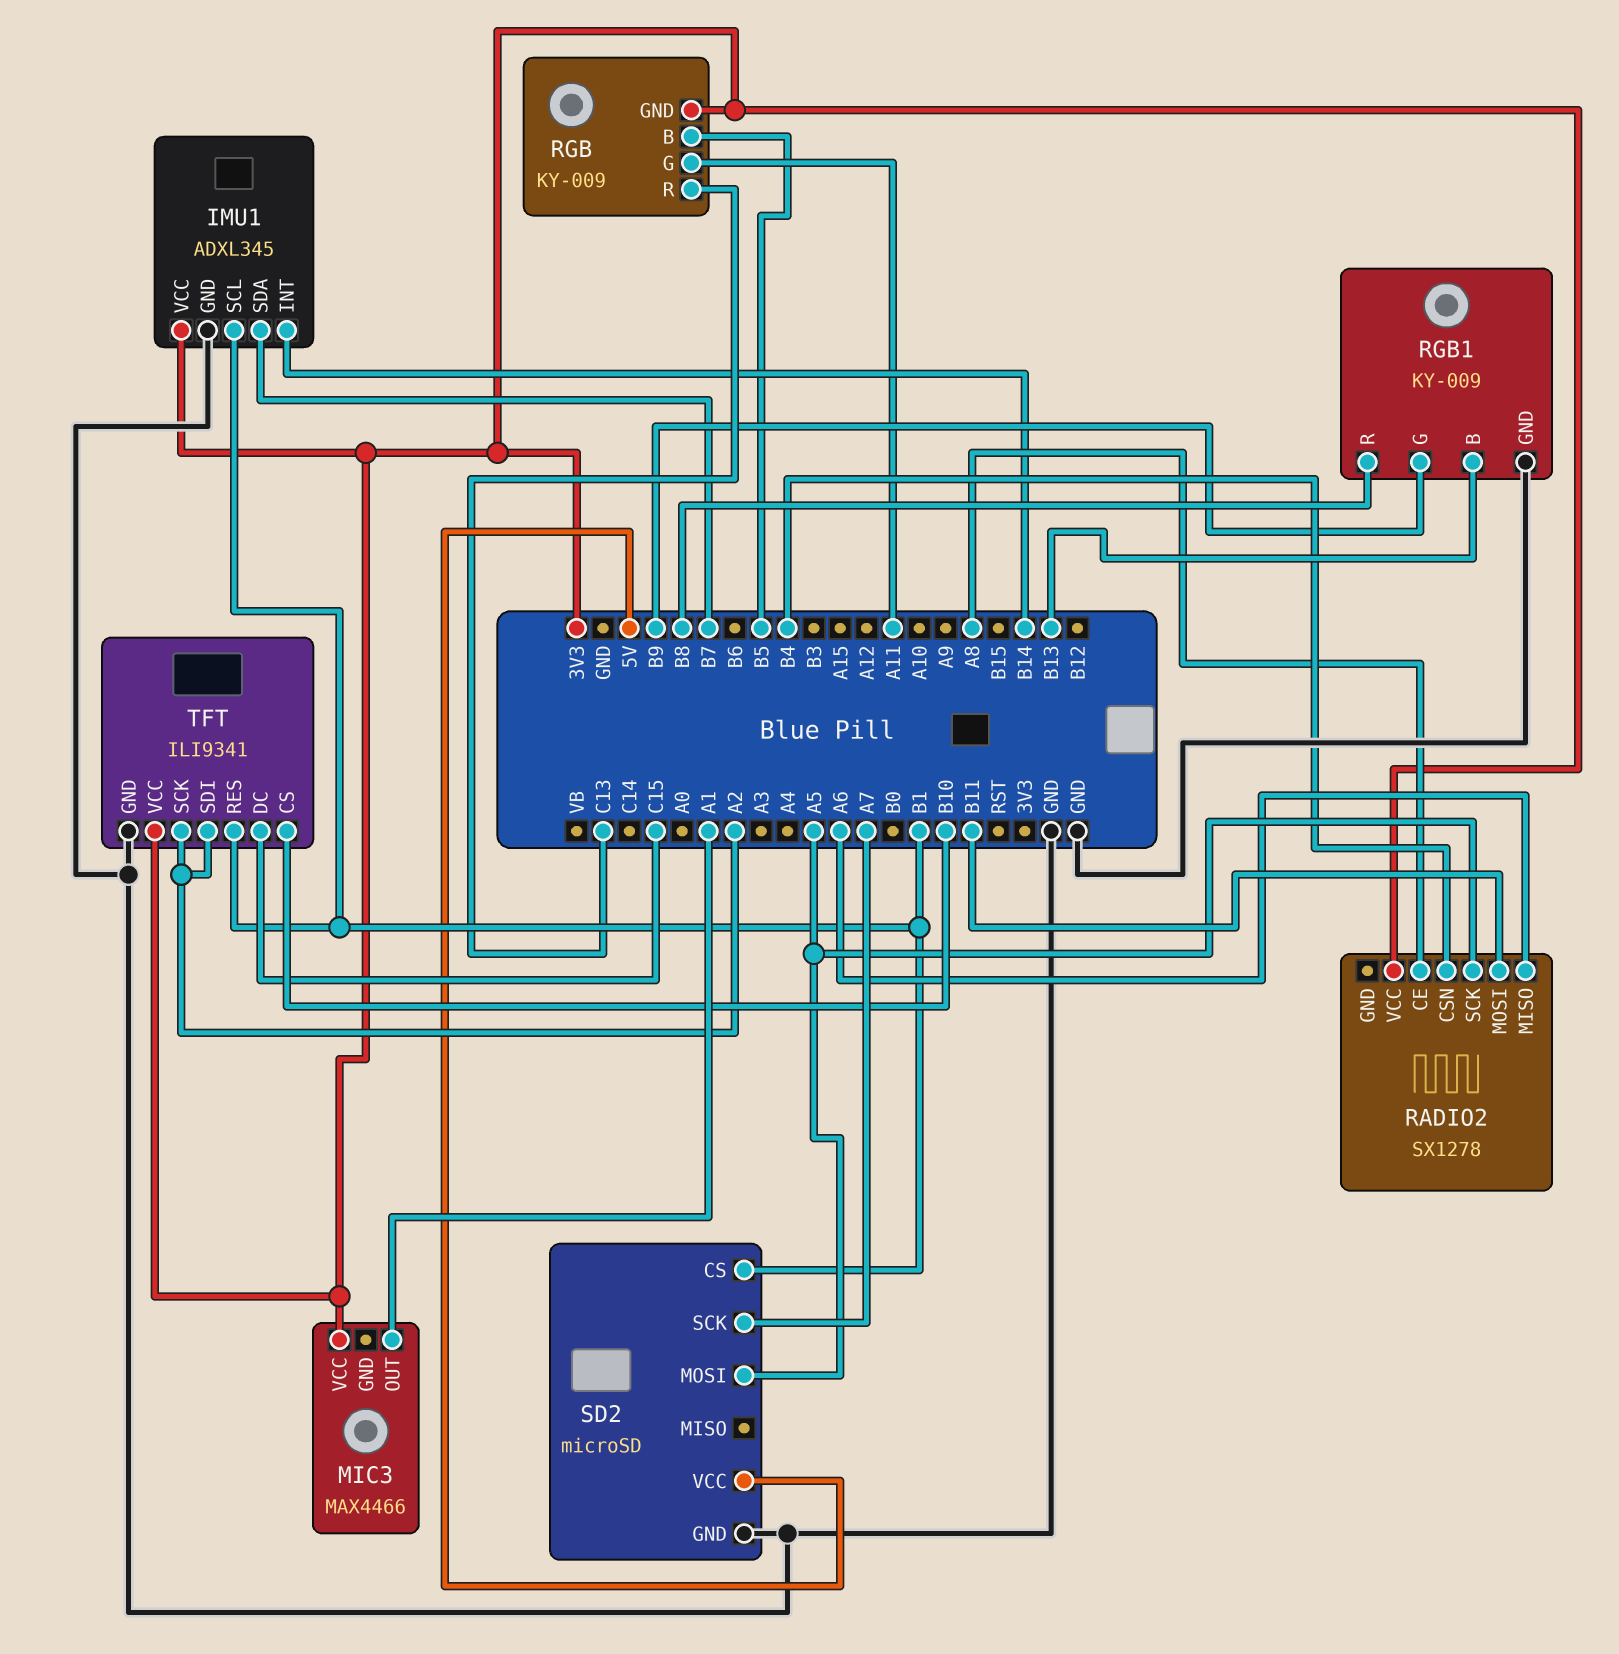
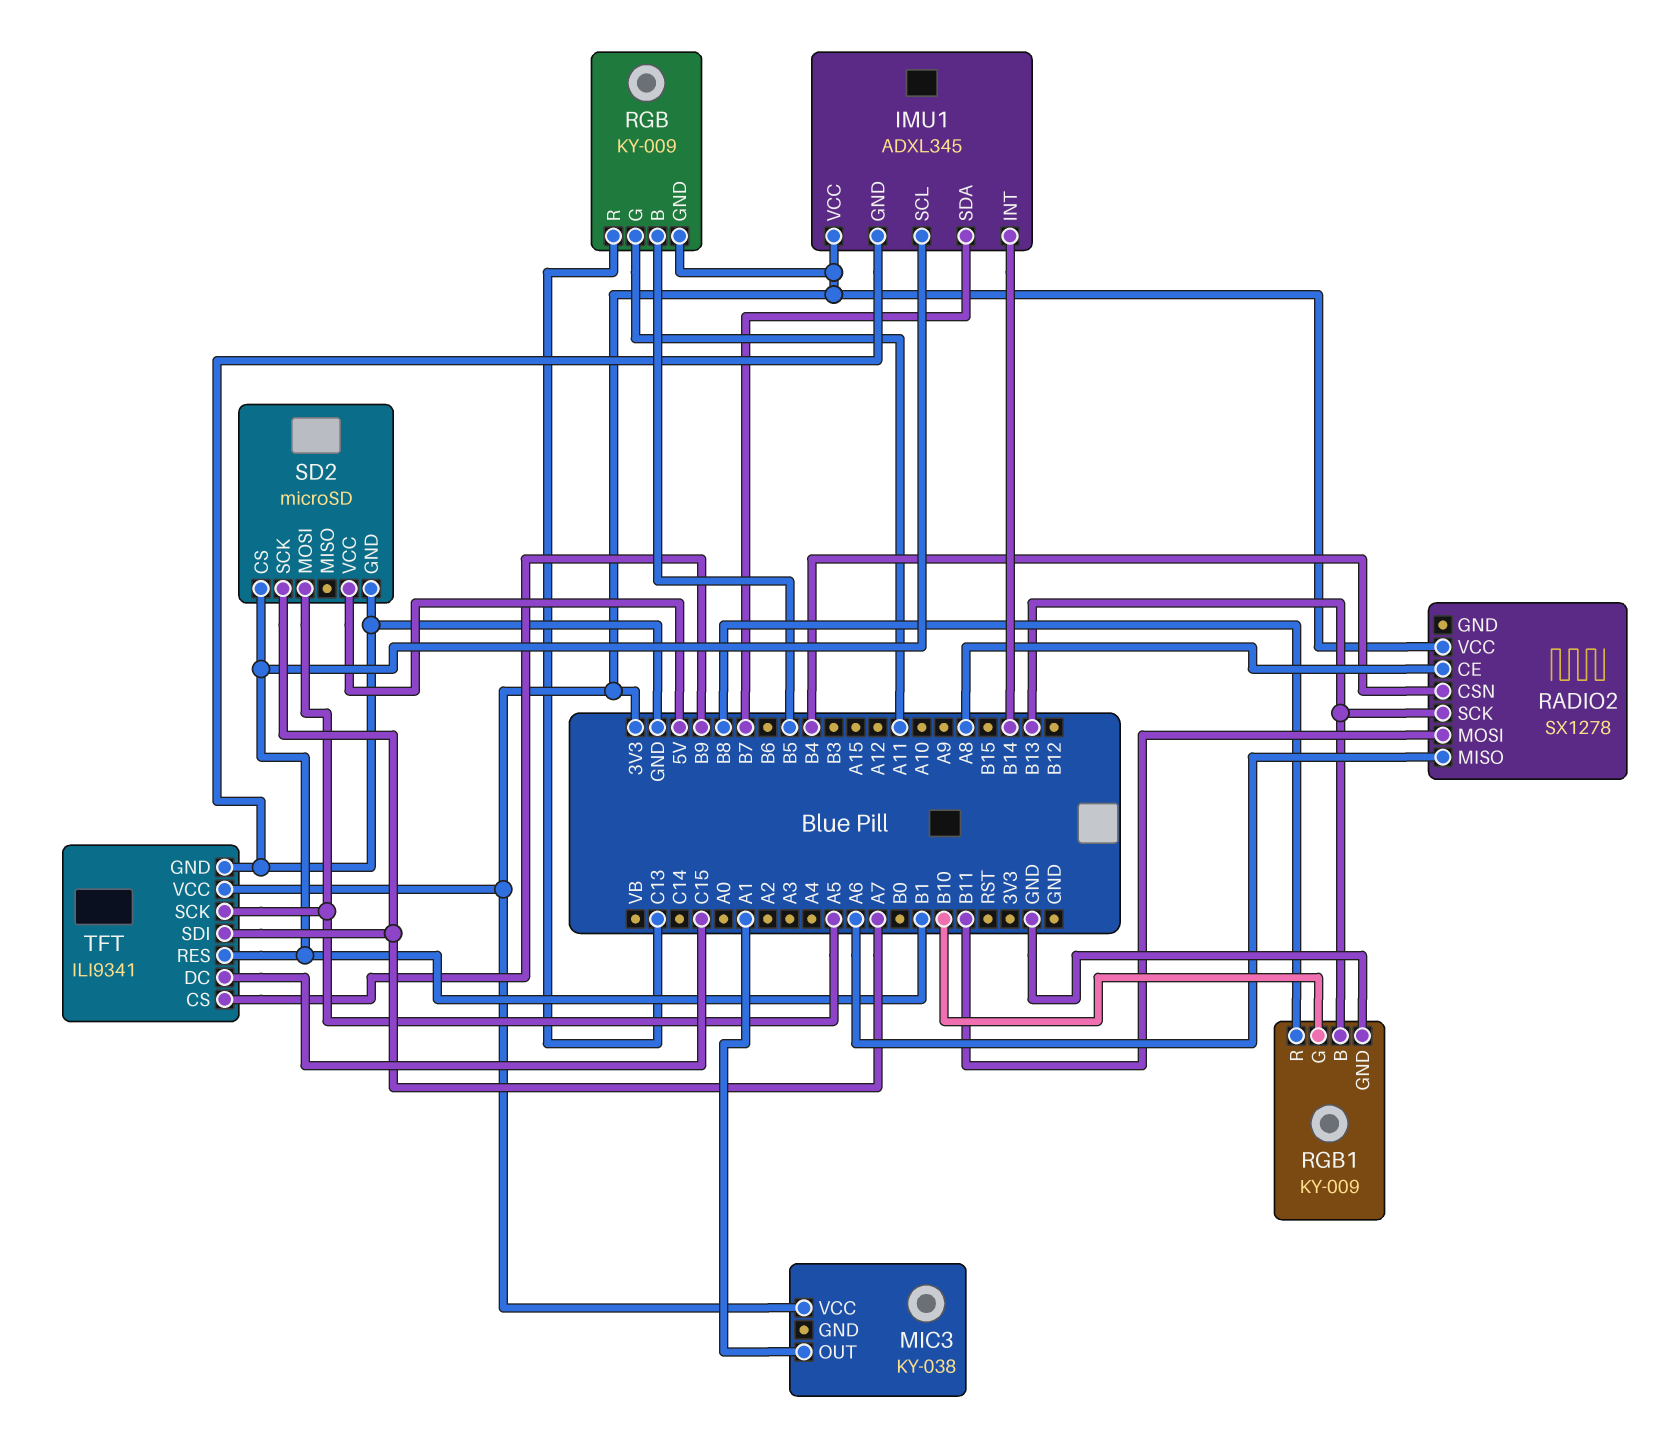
MIC3: MAX4466 -> KY-038
RADIO2 pin SCK: A5 -> B13
RGB1 pin G: B9 -> B10
TFT pin CS: B10 -> B9
TFT pin SCK: A2 -> A5
TFT pin SDI: A2 -> A7

